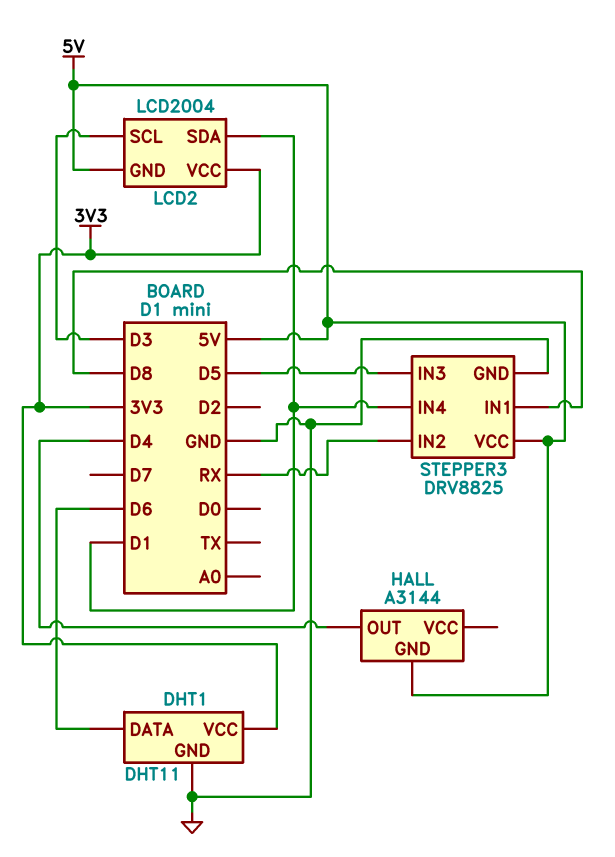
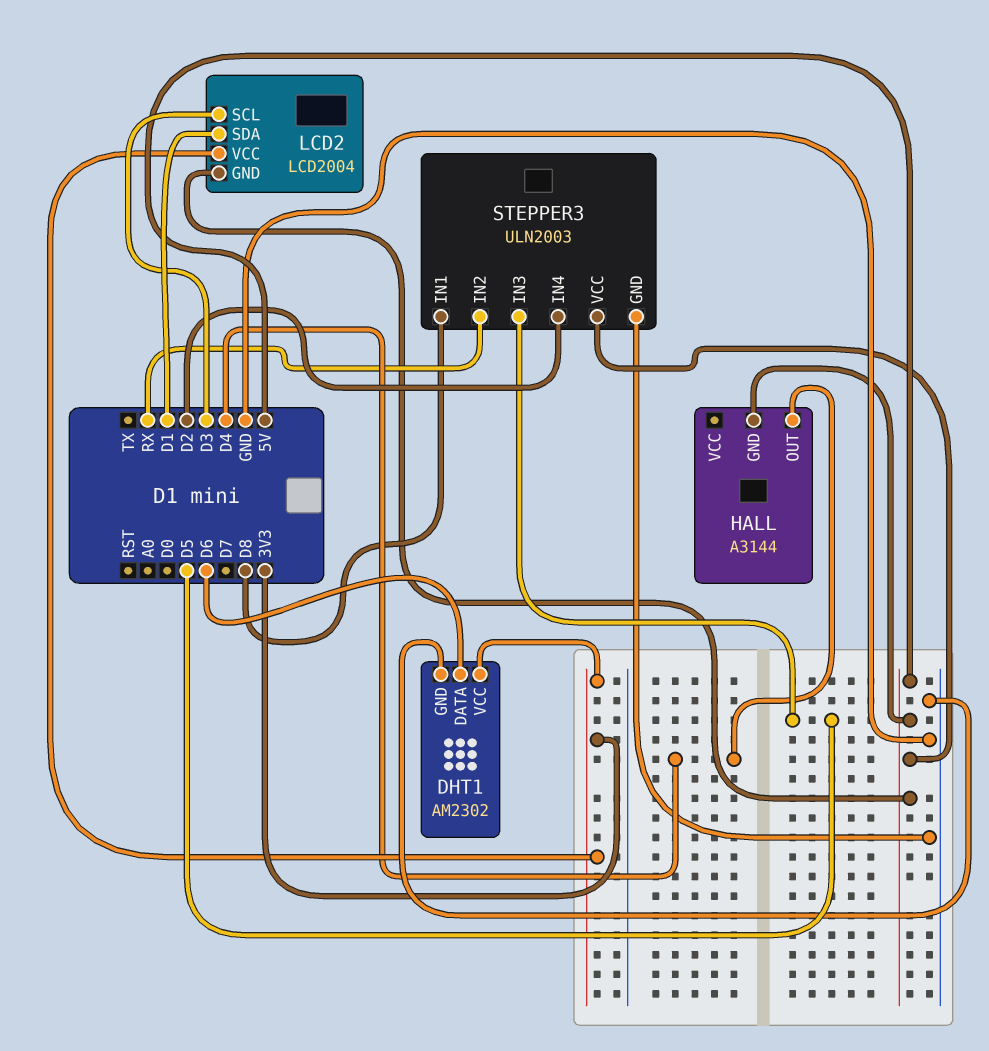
DHT1: DHT11 -> AM2302
STEPPER3: DRV8825 -> ULN2003
STEPPER3 pin IN4: D1 -> D2

